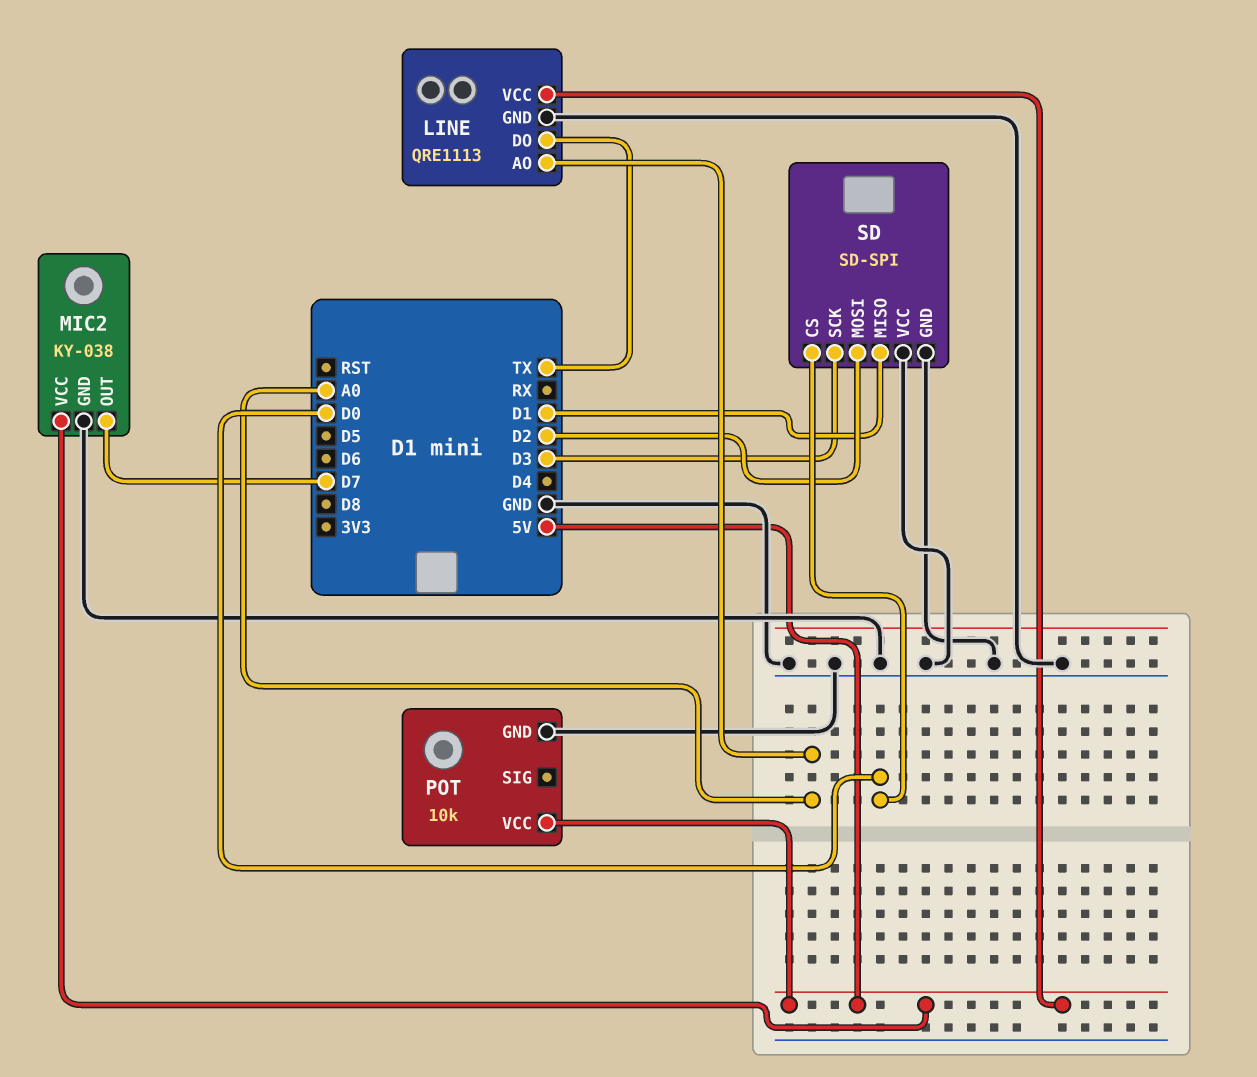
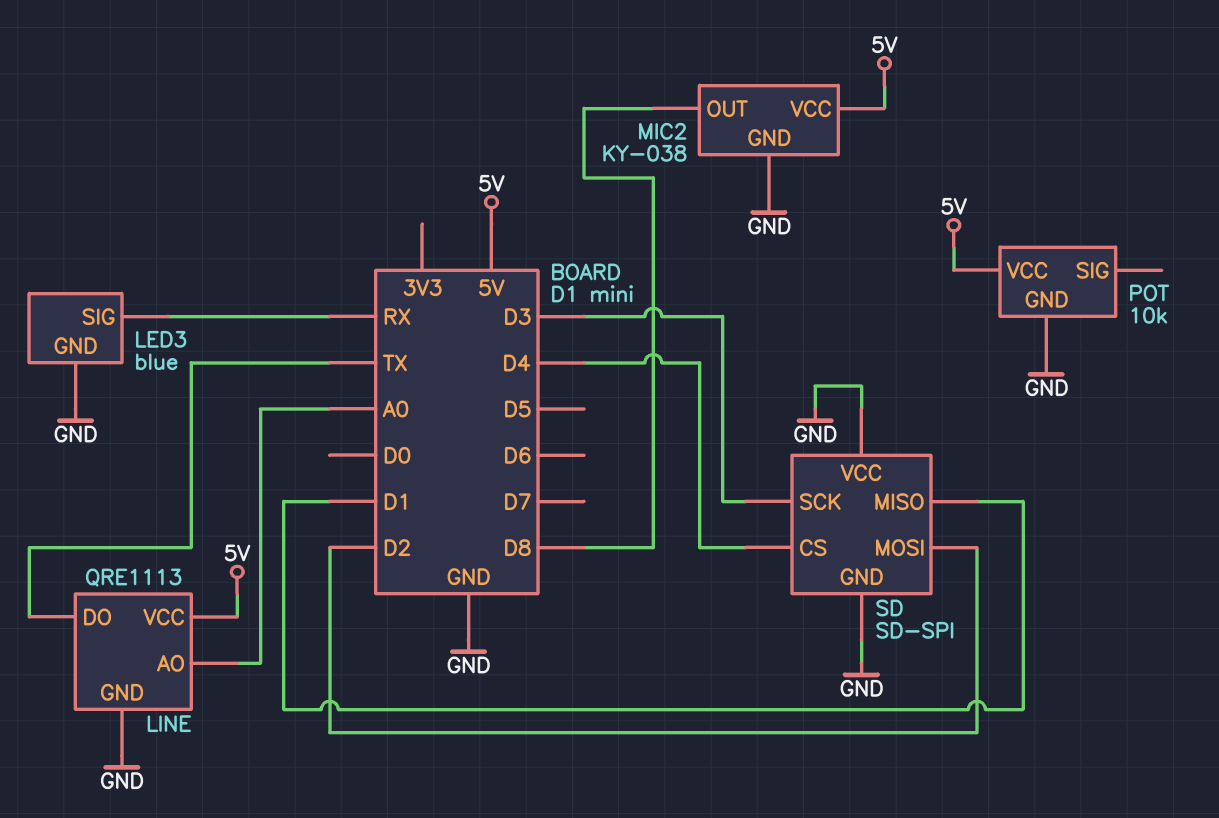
LED3: none -> blue
LED3 pin GND: none -> GND
LED3 pin SIG: none -> RX
MIC2 pin OUT: D7 -> D8
SD pin CS: D0 -> D4

